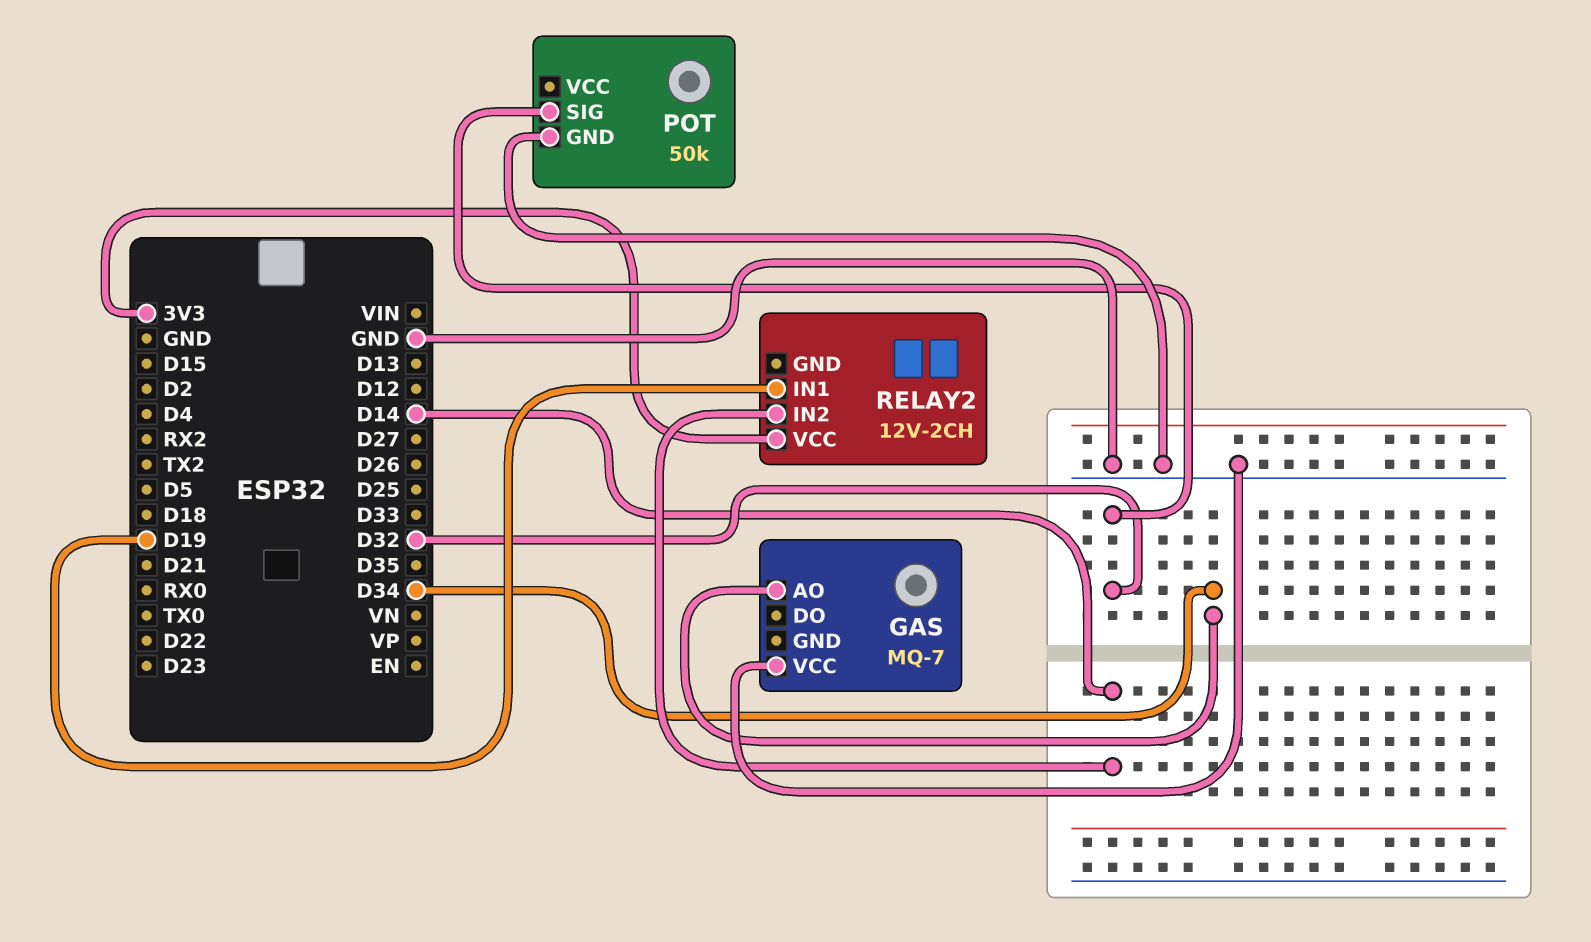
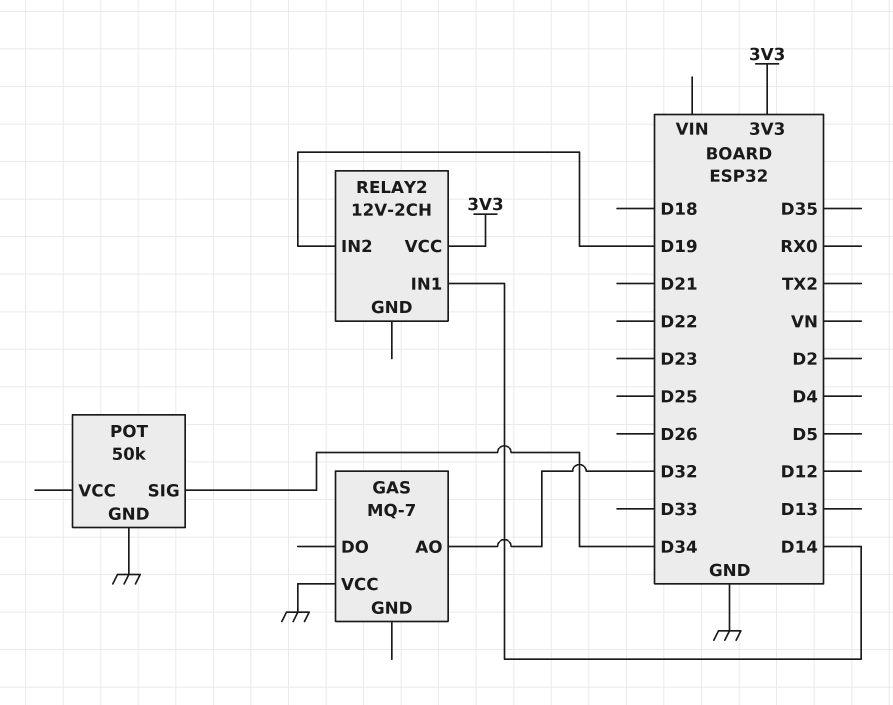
GAS pin AO: D34 -> D32
POT pin SIG: D32 -> D34
RELAY2 pin IN1: D19 -> D14
RELAY2 pin IN2: D14 -> D19

